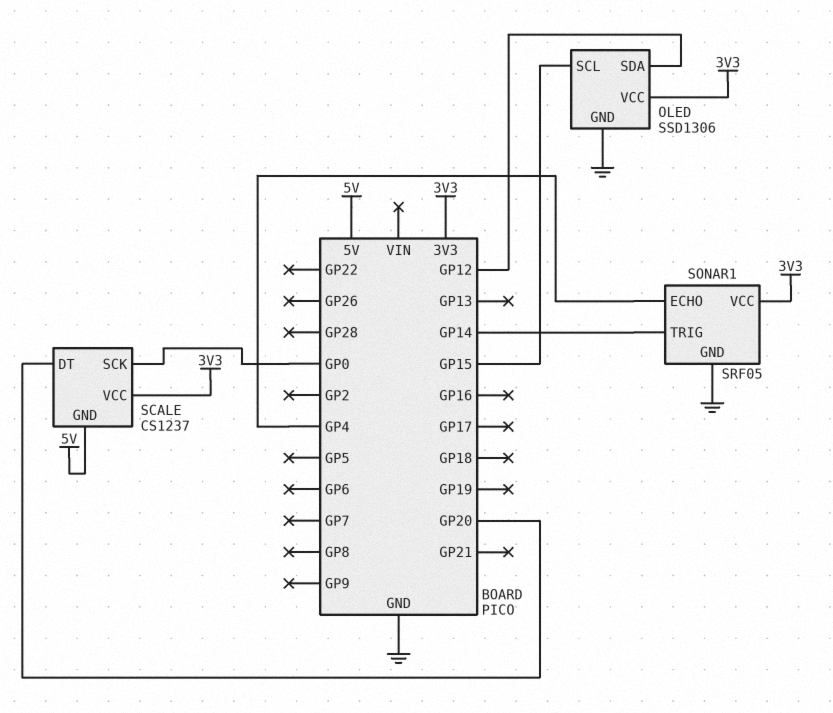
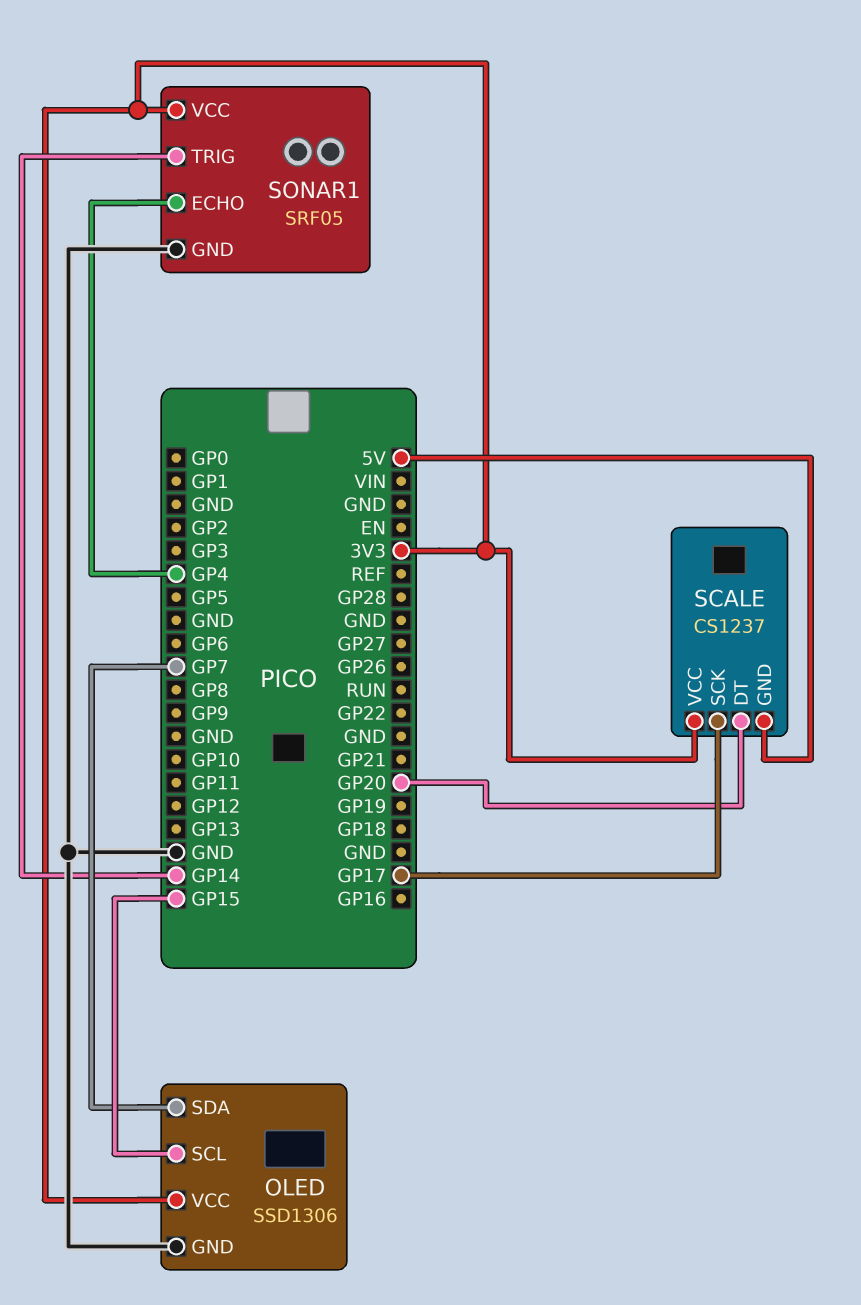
OLED pin SDA: GP12 -> GP7
SCALE pin SCK: GP0 -> GP17

